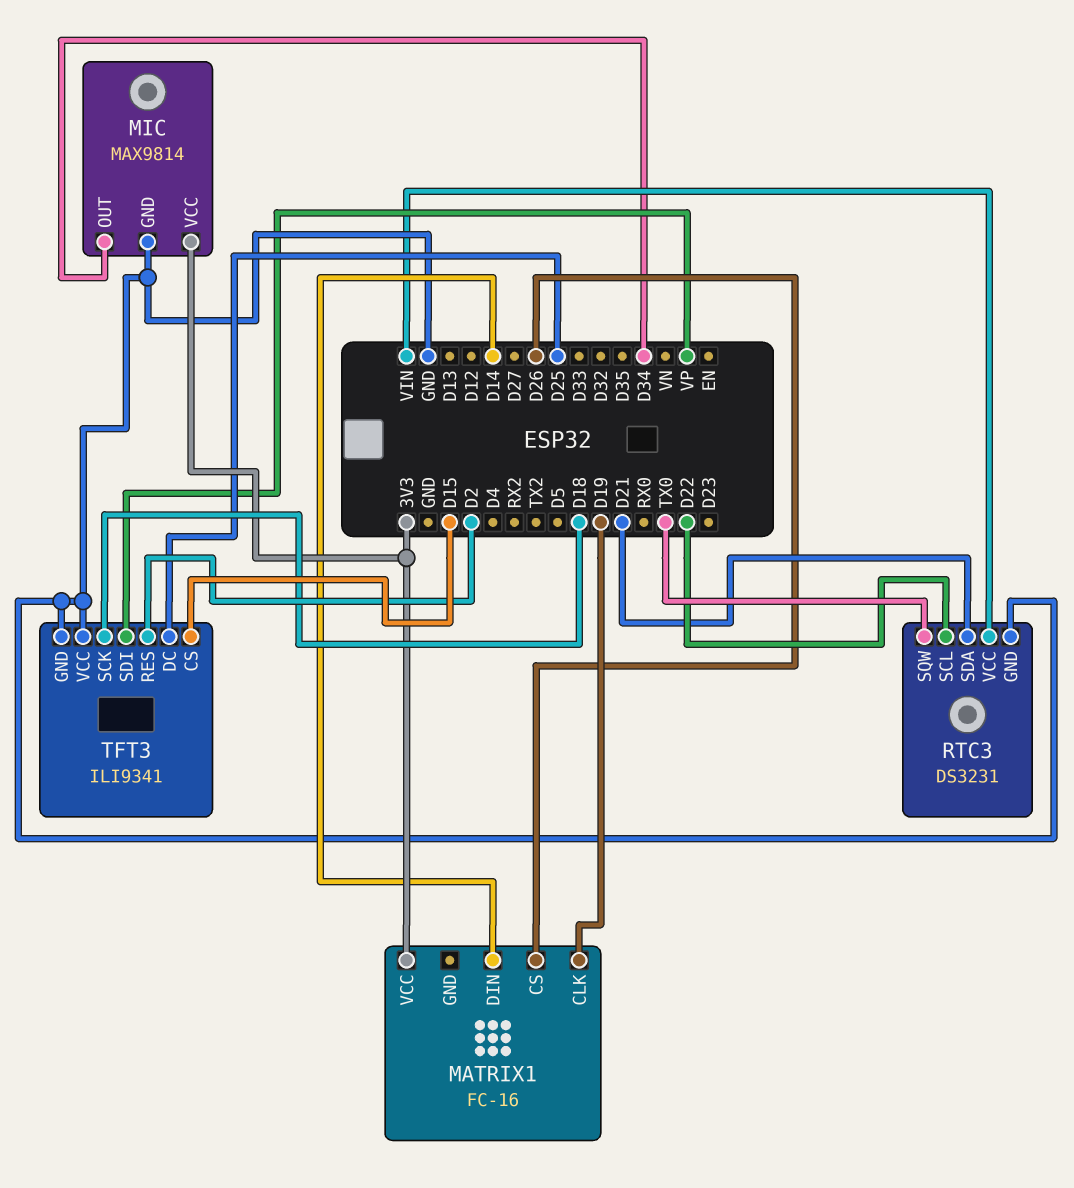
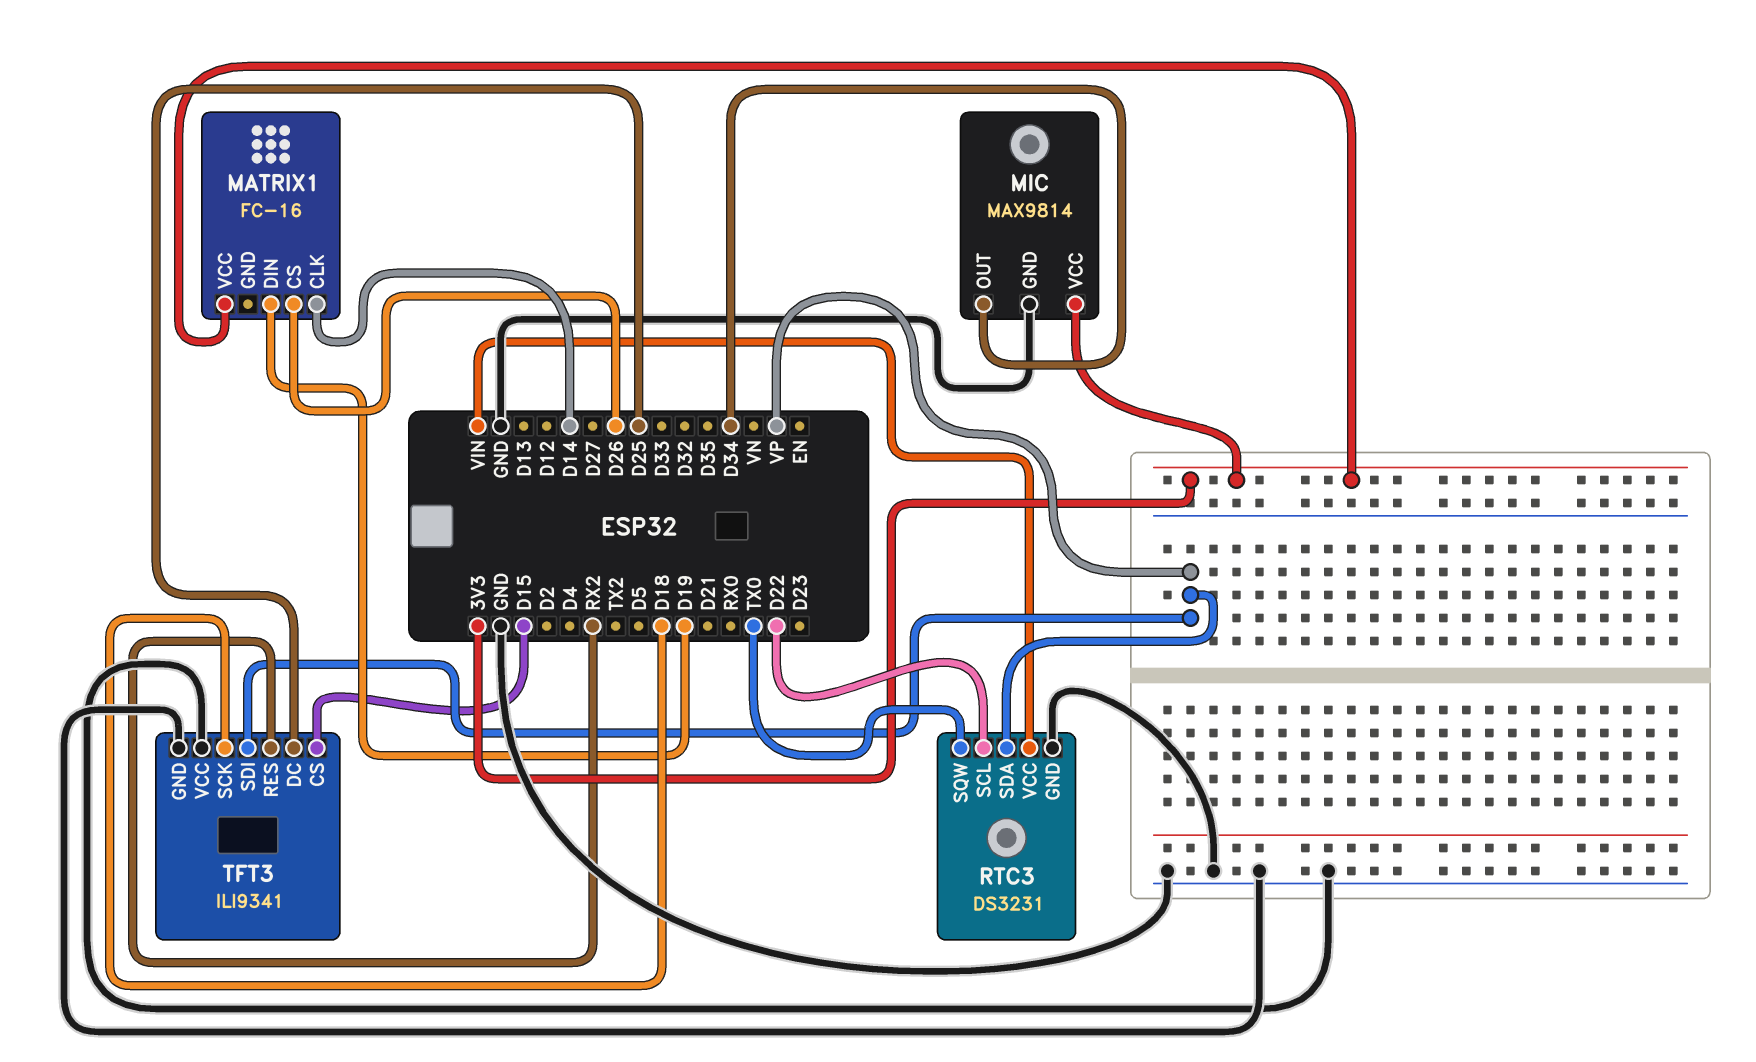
MATRIX1 pin CLK: D19 -> D14
MATRIX1 pin DIN: D14 -> D19
RTC3 pin SDA: D21 -> VP
TFT3 pin RES: D2 -> RX2

